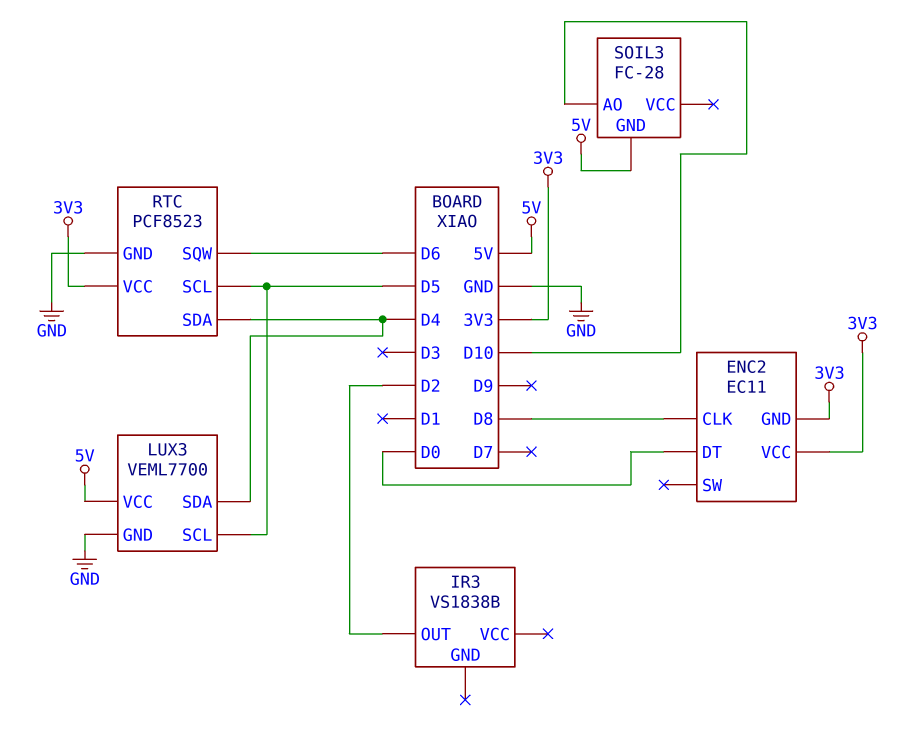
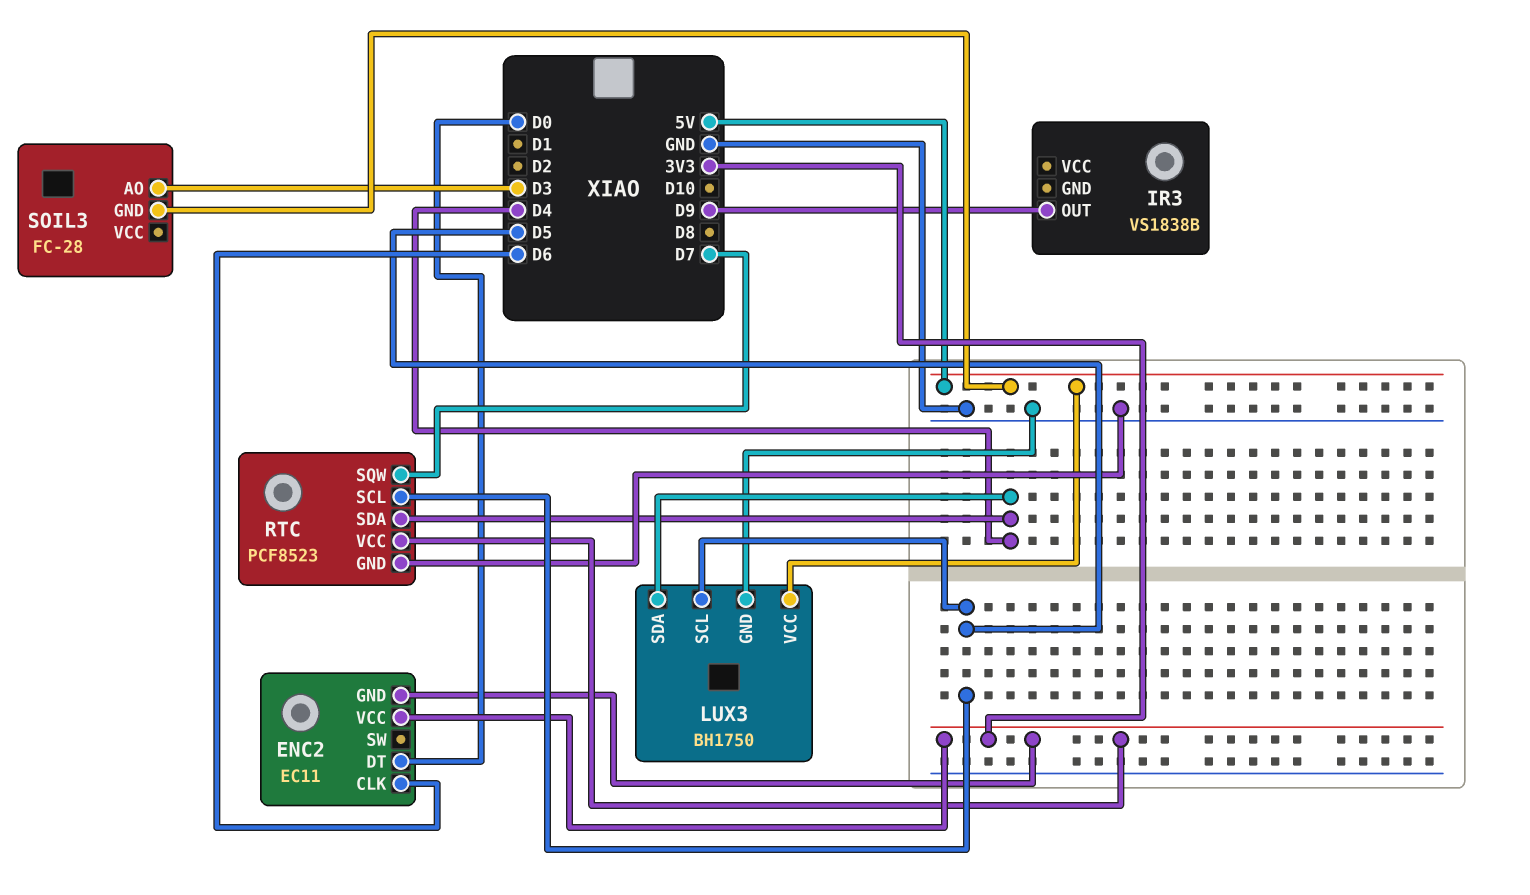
ENC2 pin CLK: D8 -> D6
IR3 pin OUT: D2 -> D9
LUX3: VEML7700 -> BH1750
RTC pin SQW: D6 -> D7
SOIL3 pin AO: D10 -> D3

